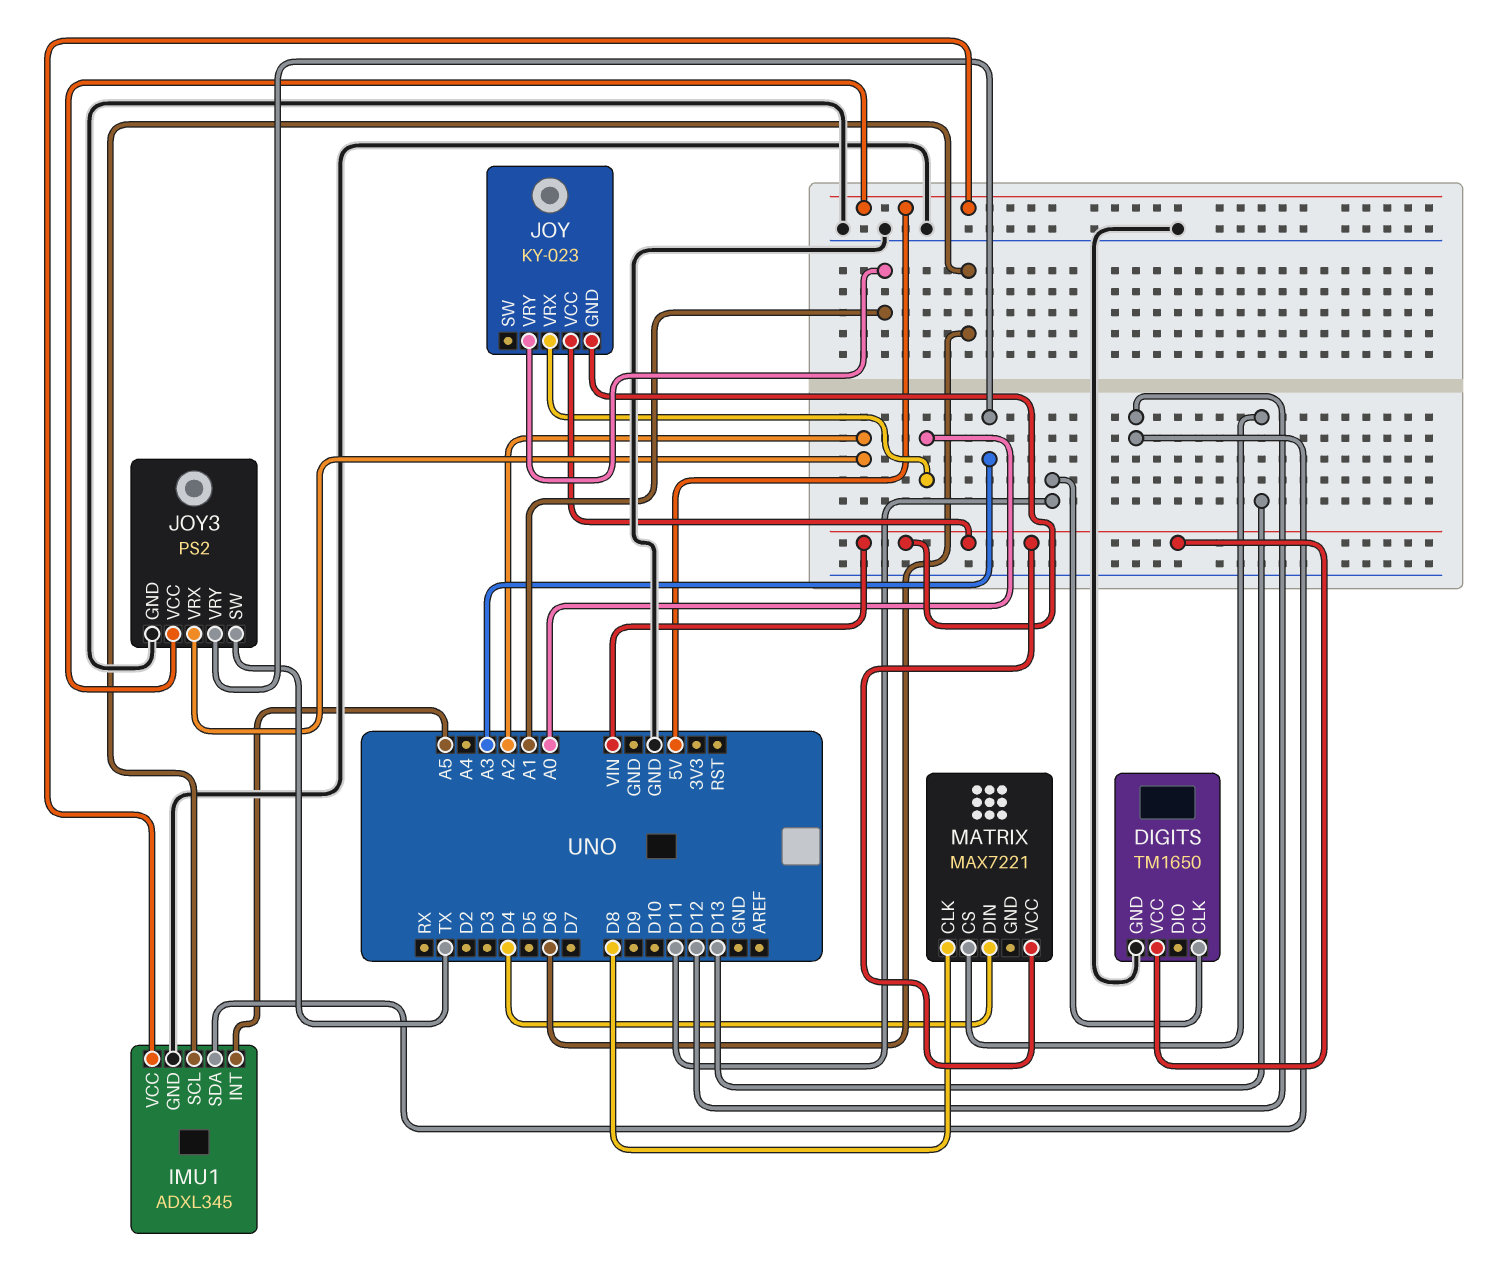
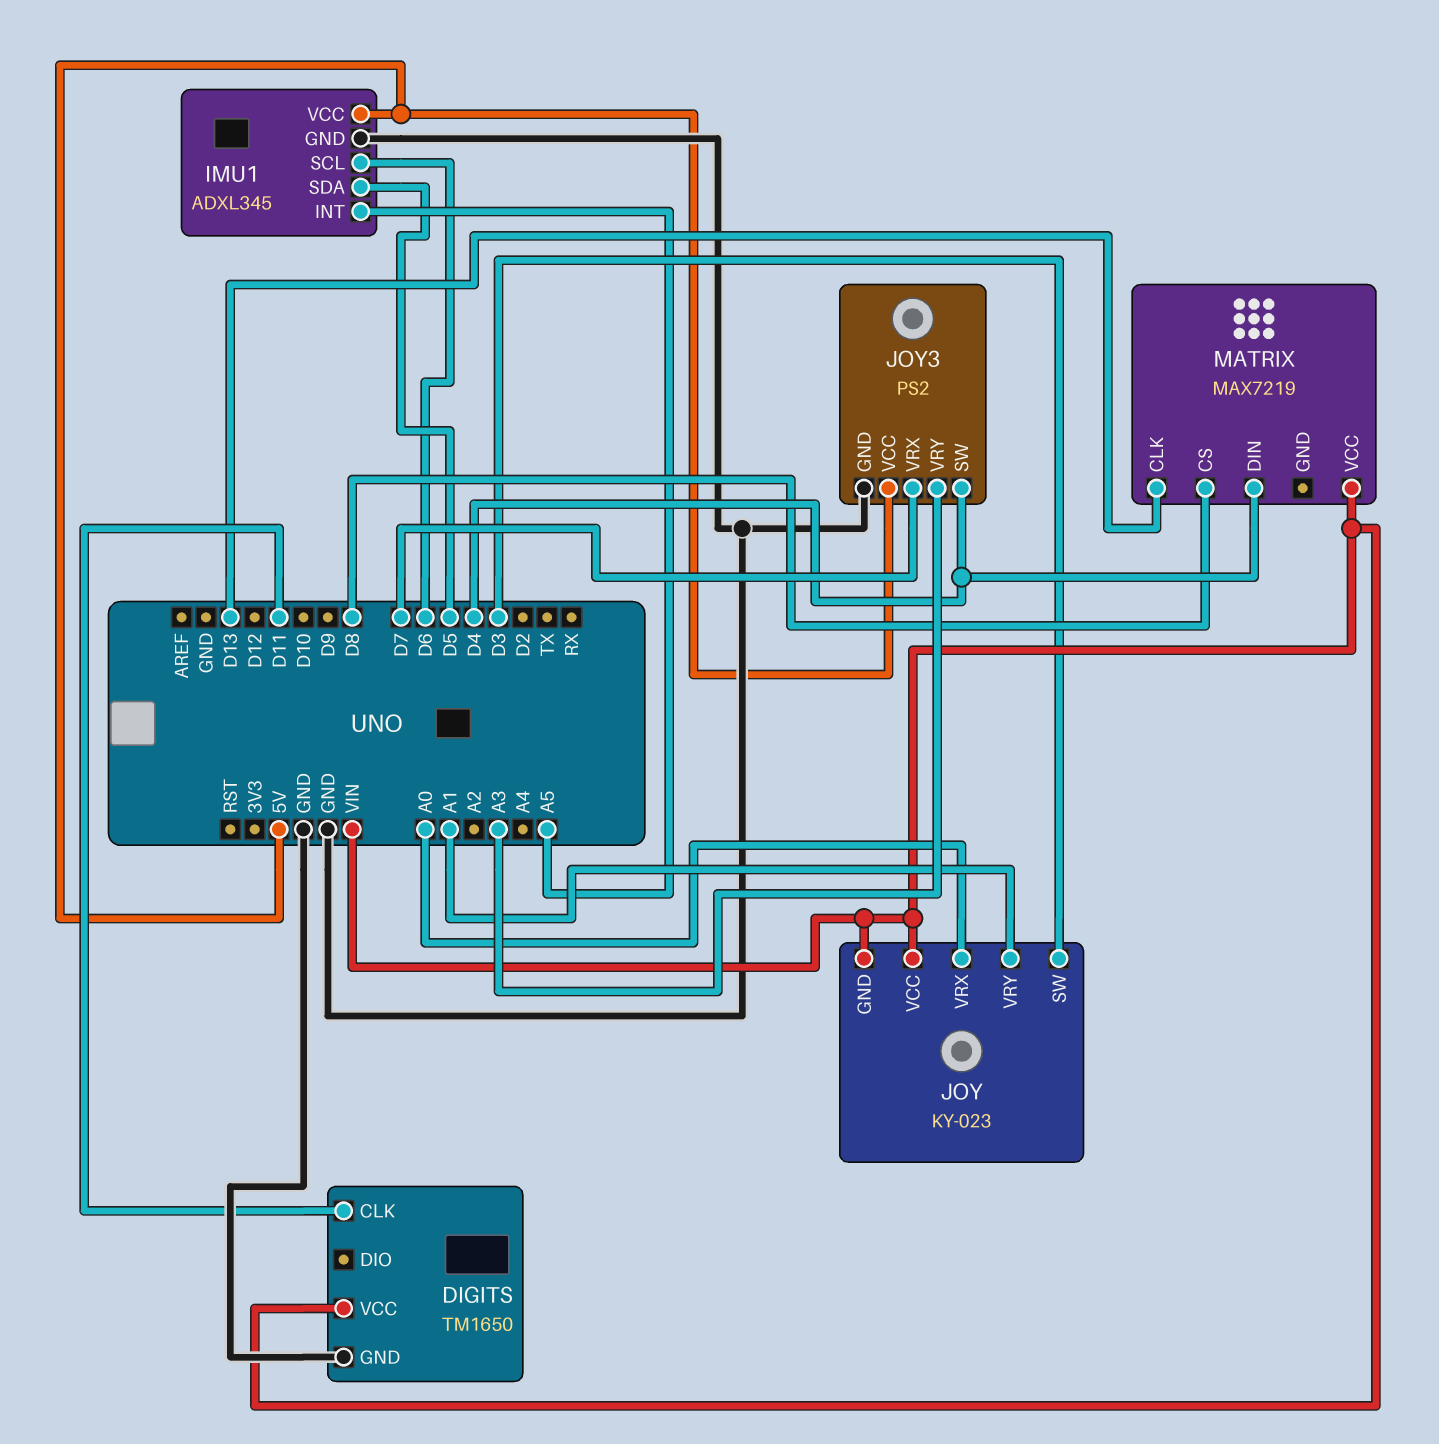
IMU1 pin SDA: D12 -> D5
JOY pin SW: none -> D3
JOY3 pin SW: TX -> D4
JOY3 pin VRX: A2 -> D7
MATRIX: MAX7221 -> MAX7219
MATRIX pin CLK: D8 -> D13
MATRIX pin CS: D13 -> D8

